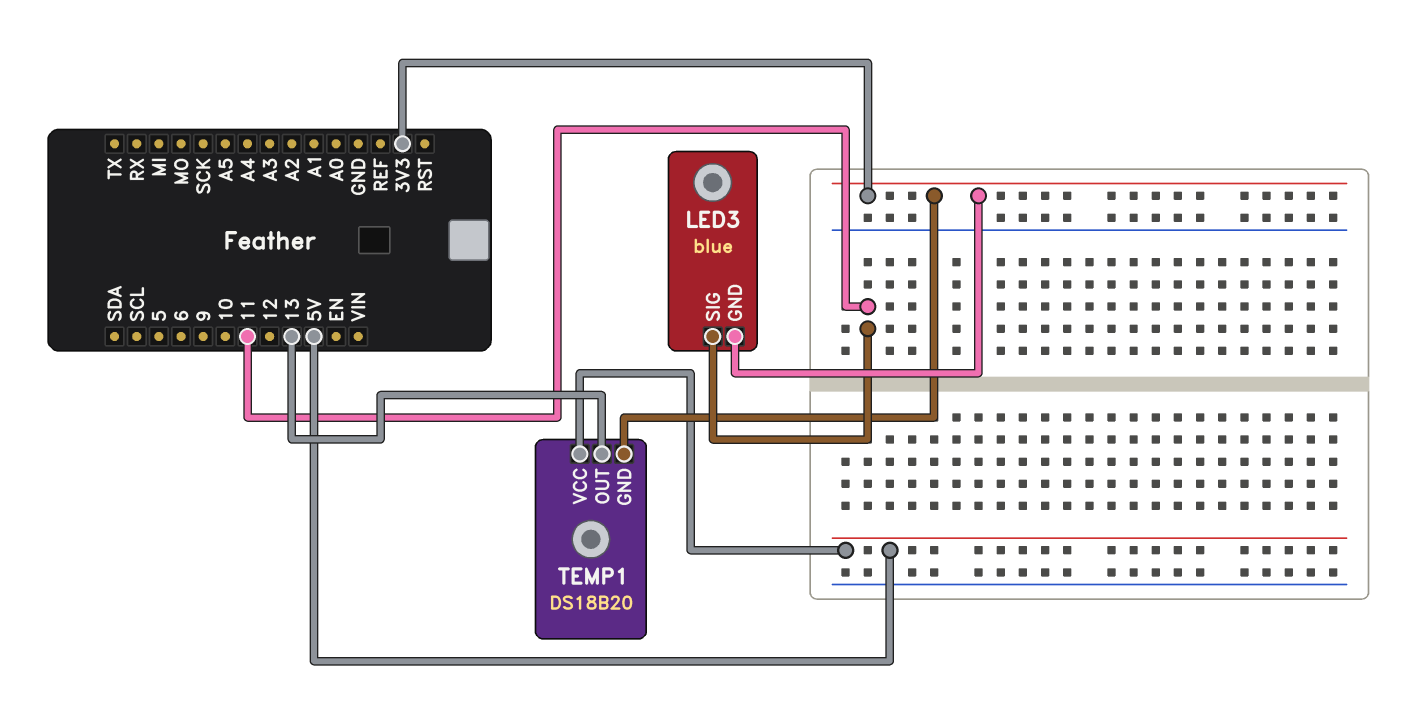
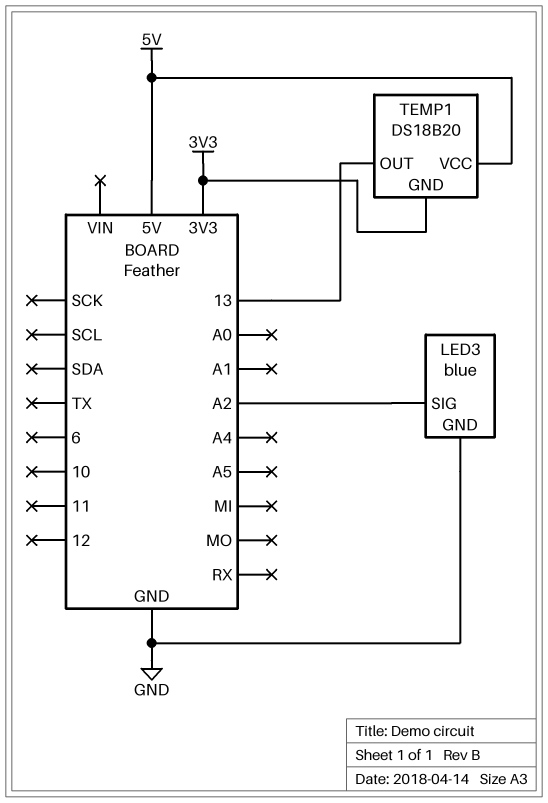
LED3 pin GND: 3V3 -> GND
LED3 pin SIG: 11 -> A2

